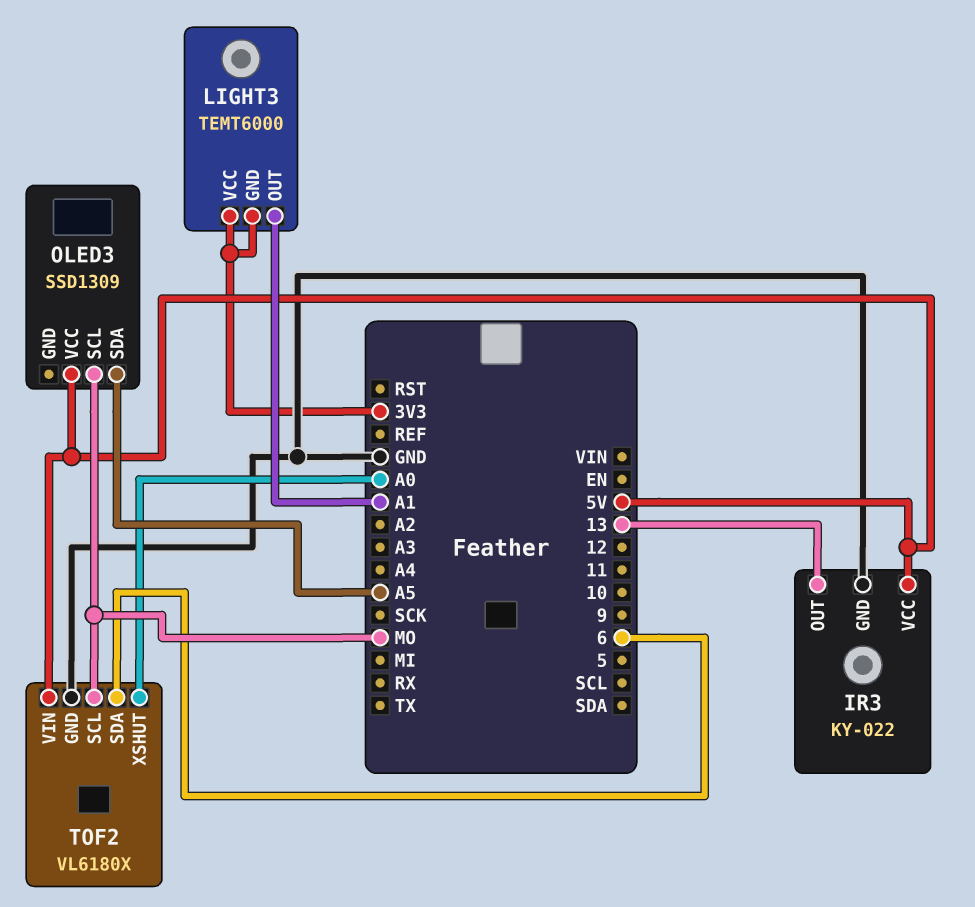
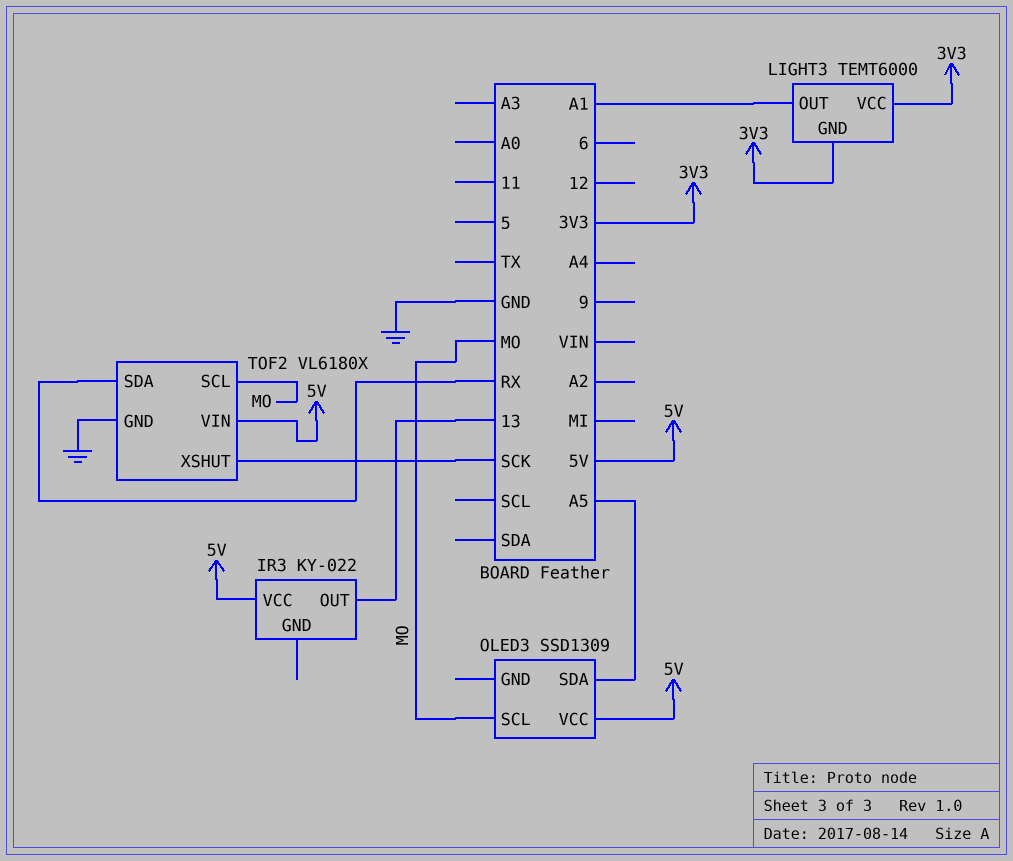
IR3 pin GND: GND -> none
TOF2 pin SDA: 6 -> RX
TOF2 pin XSHUT: A0 -> SCK

